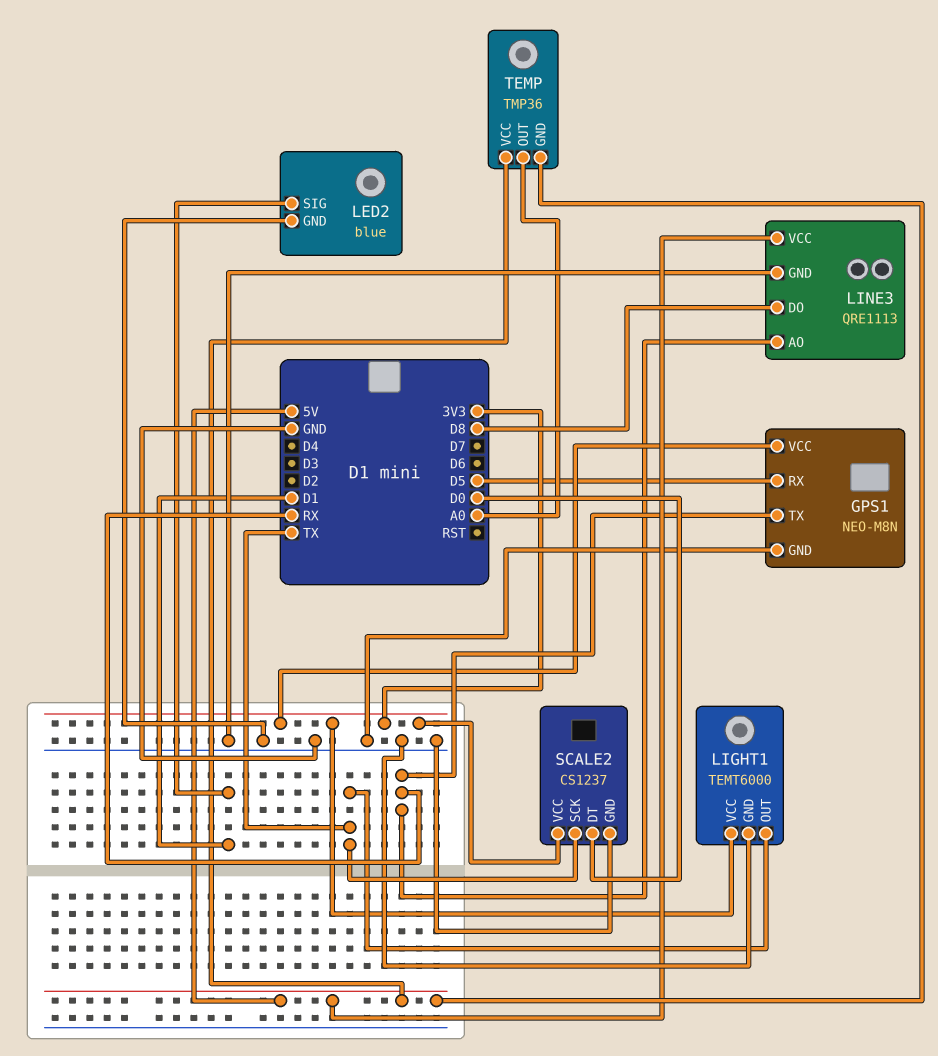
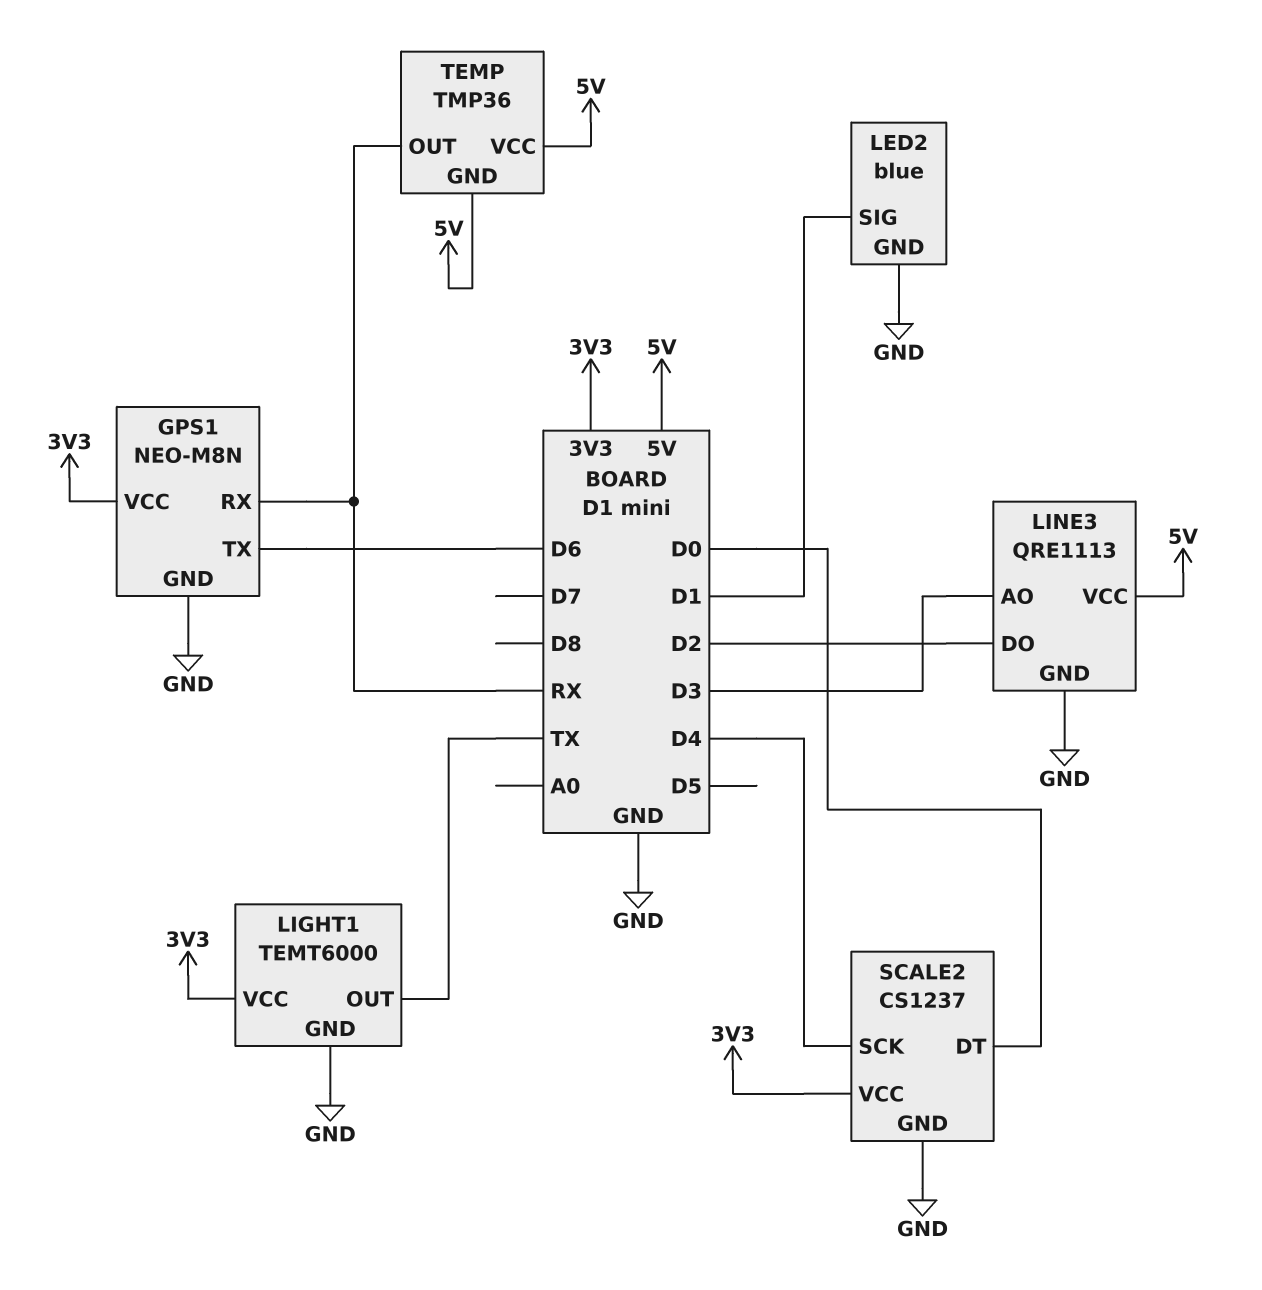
GPS1 pin RX: D5 -> RX
GPS1 pin TX: RX -> D6
LINE3 pin AO: RX -> D3
LINE3 pin DO: D8 -> D2
SCALE2 pin SCK: TX -> D4
TEMP pin OUT: A0 -> RX

